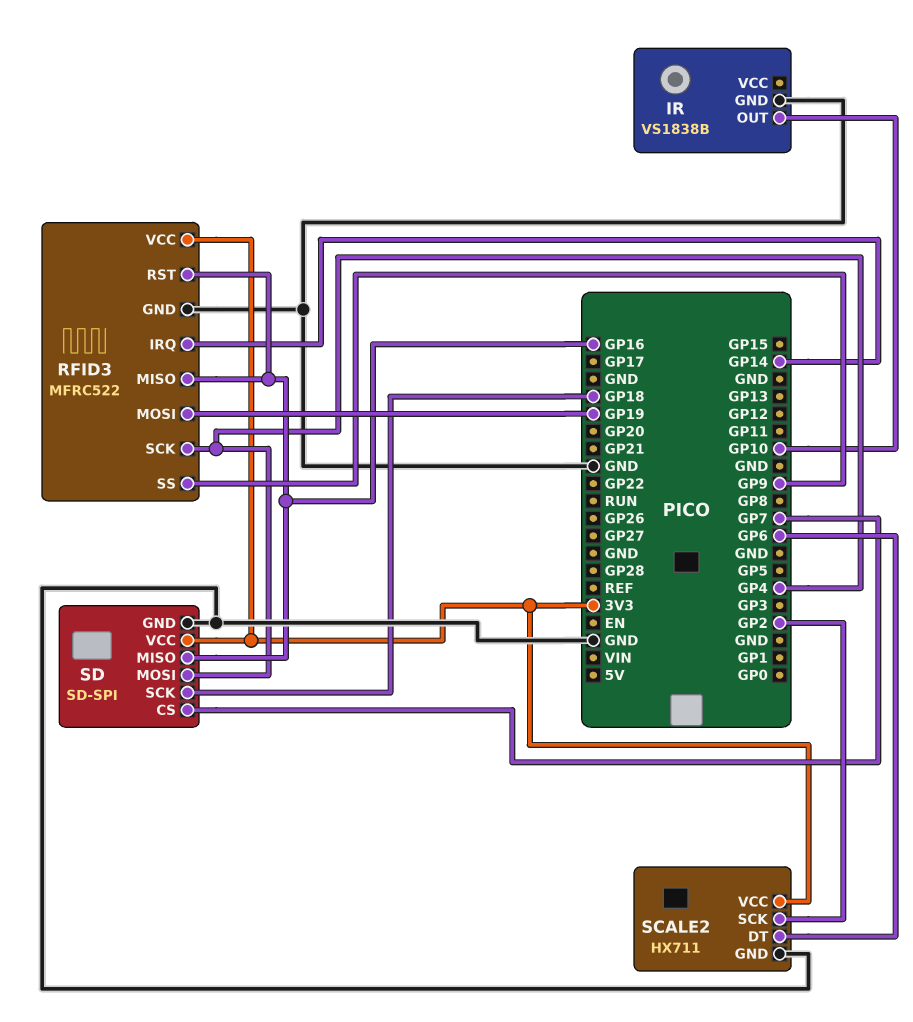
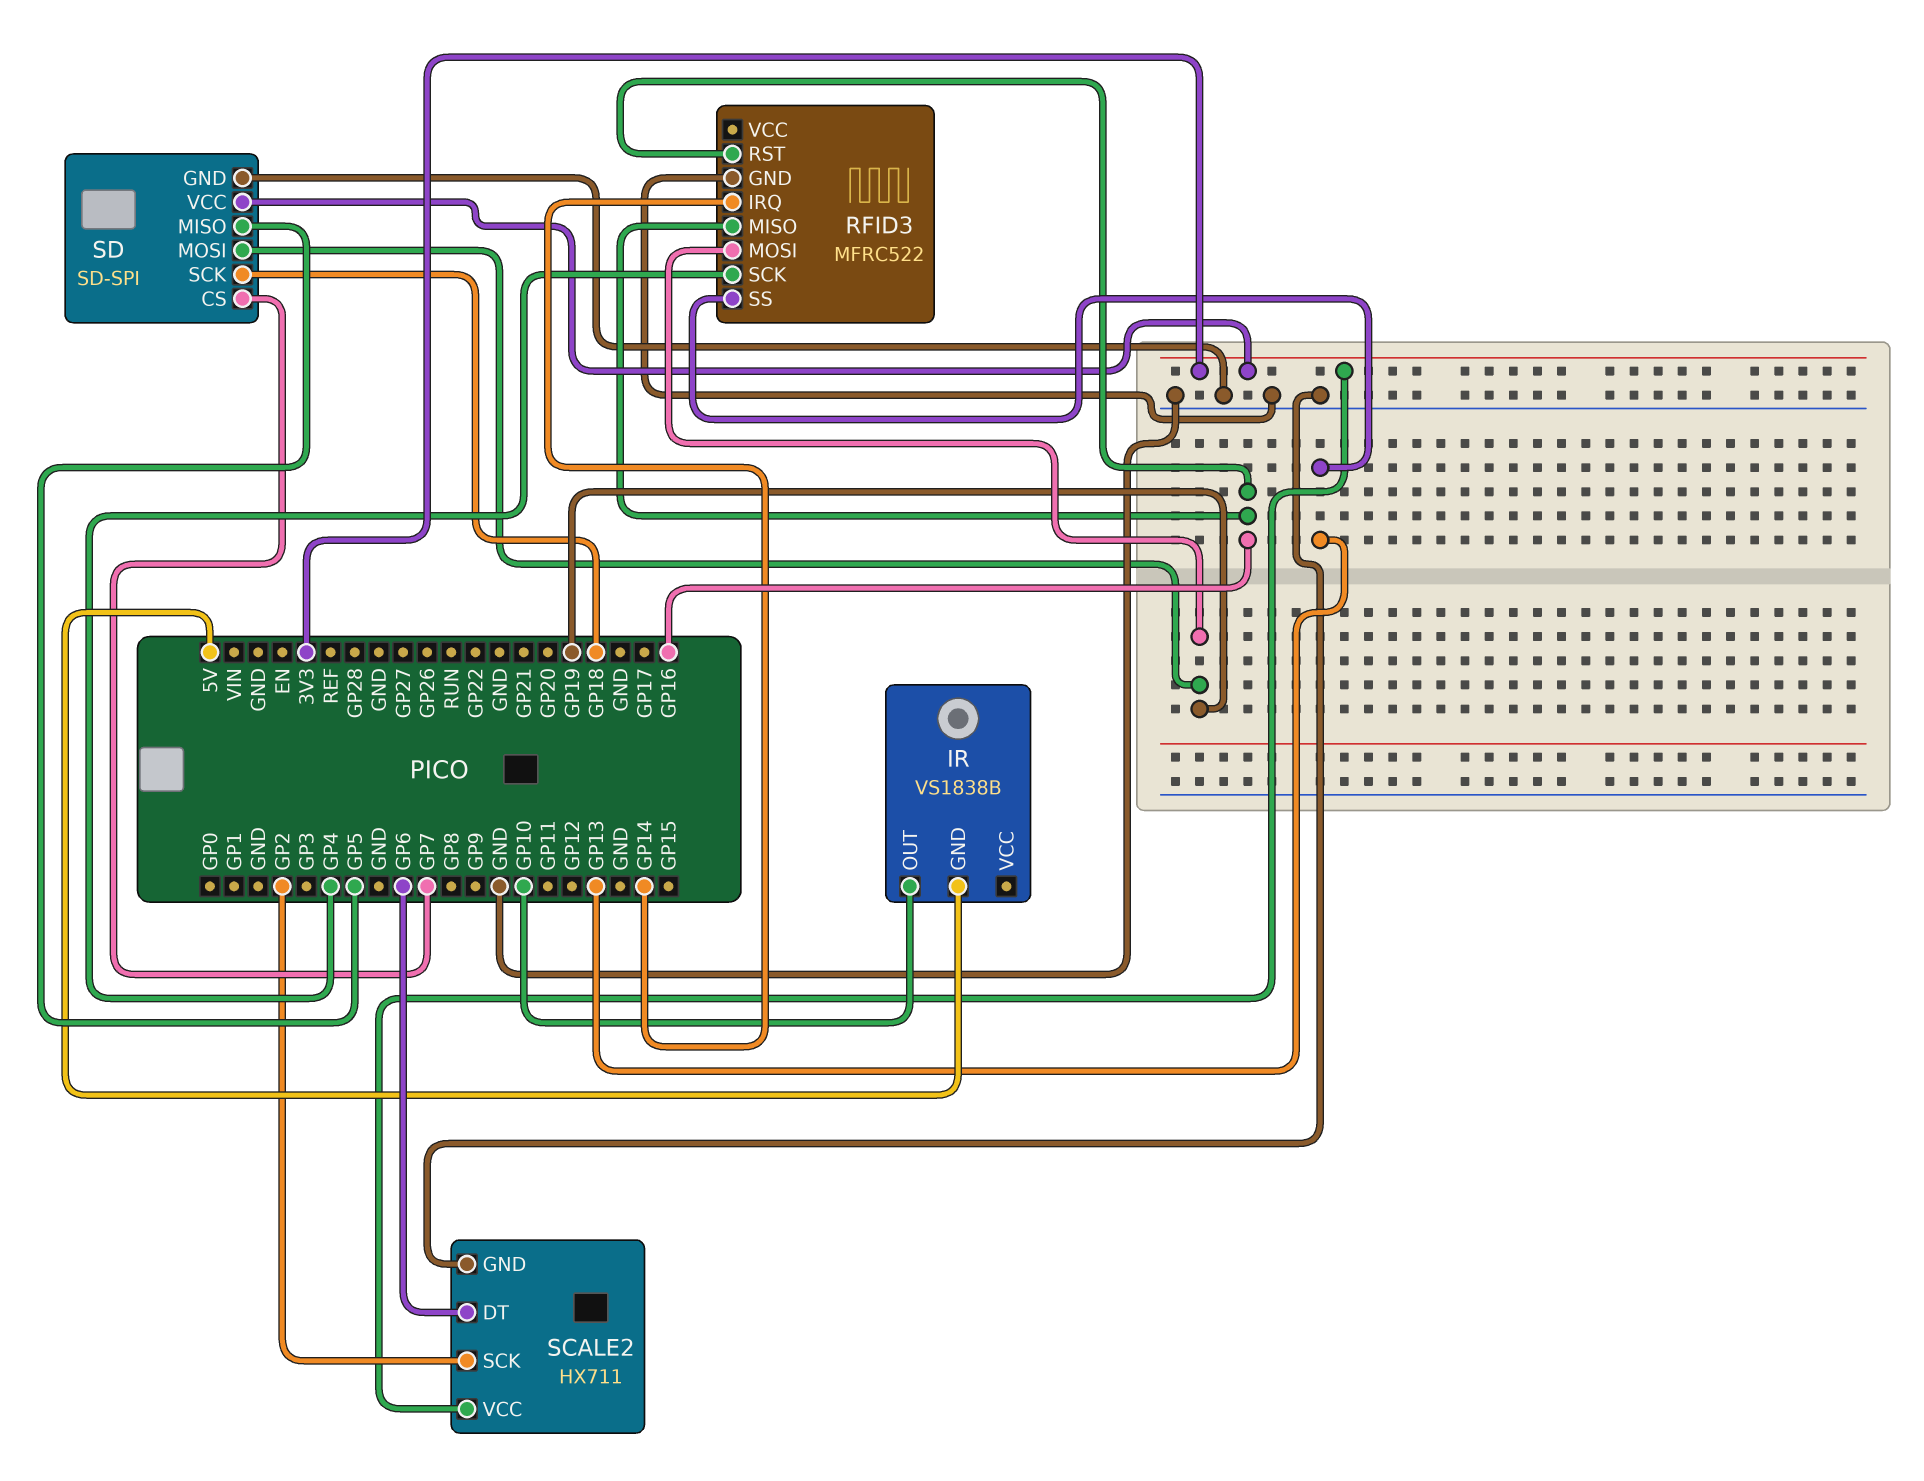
IR pin GND: GND -> 5V
RFID3 pin SS: GP9 -> GP13
RFID3 pin VCC: 3V3 -> none
SD pin MISO: GP16 -> GP5
SD pin MOSI: GP4 -> GP19

